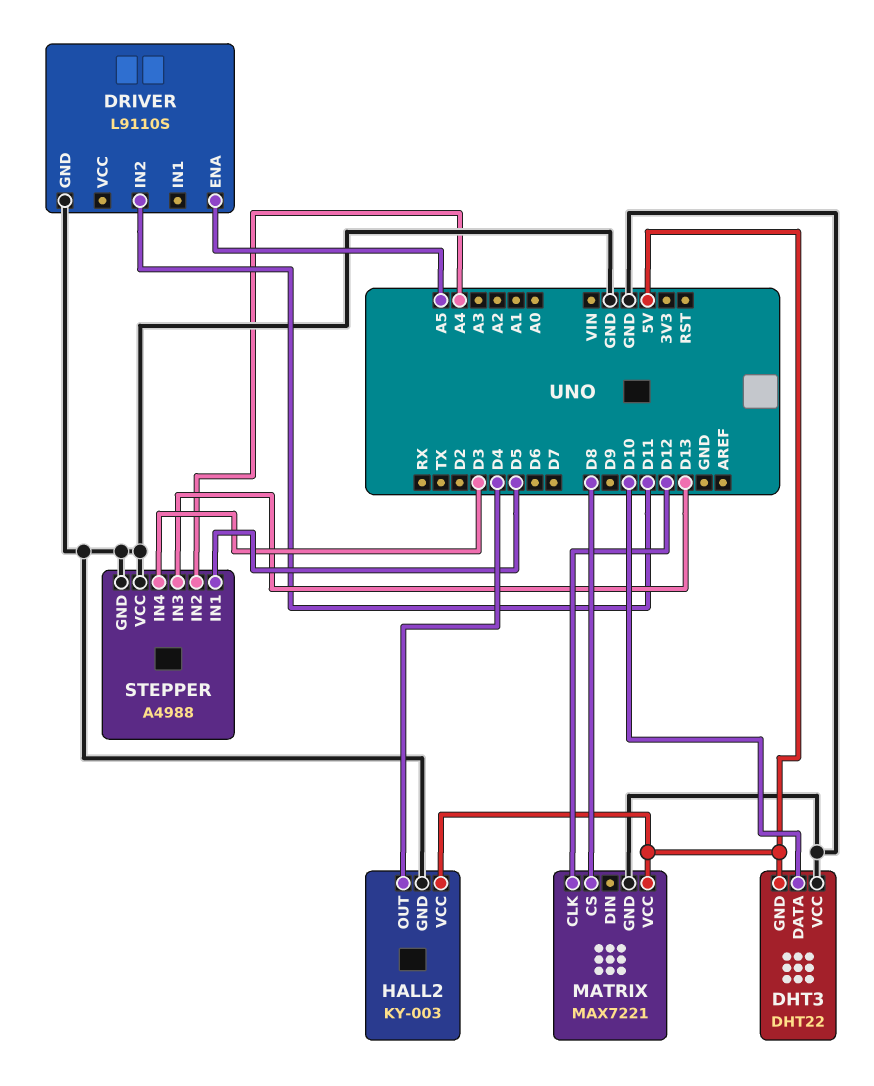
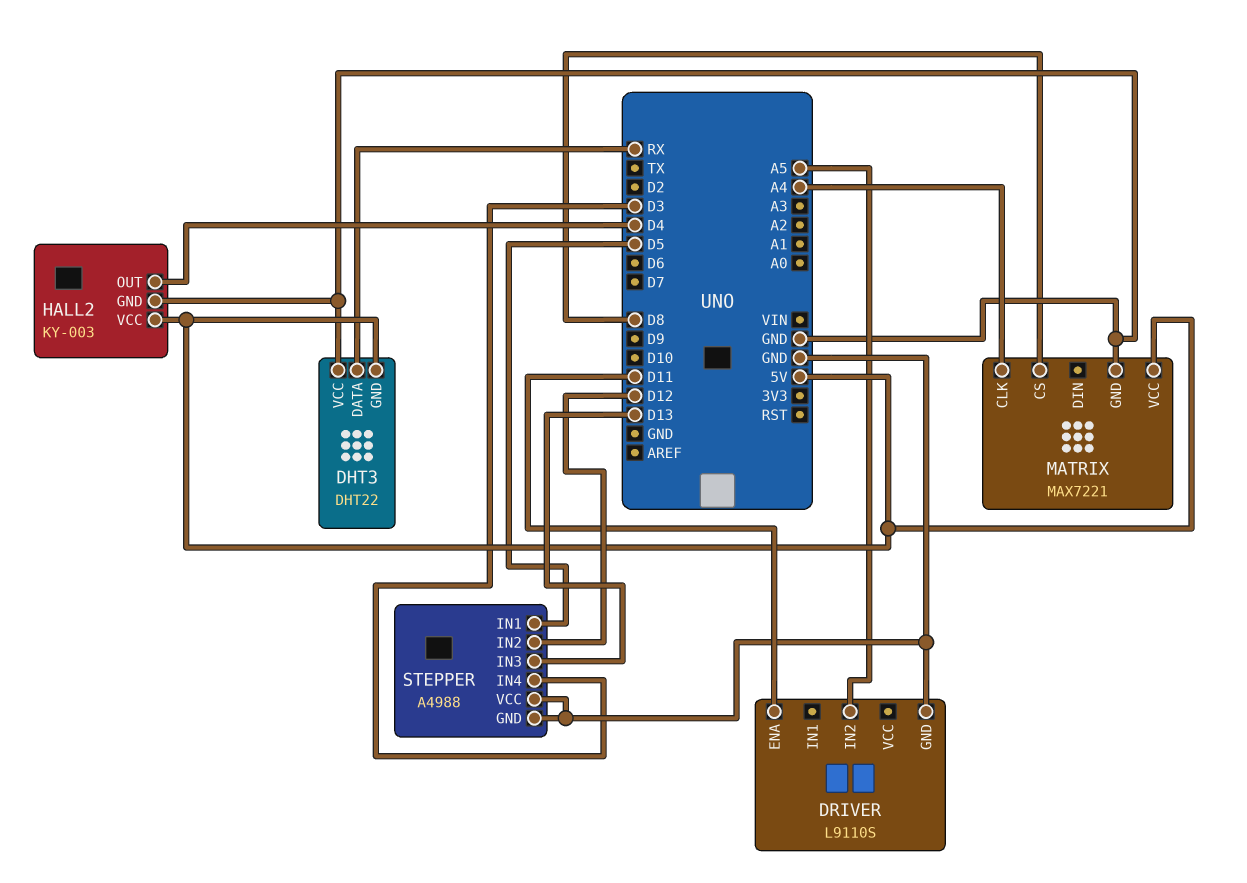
DHT3 pin DATA: D10 -> RX
DRIVER pin ENA: A5 -> D11
DRIVER pin IN2: D11 -> A5
MATRIX pin CLK: D12 -> A4
STEPPER pin IN2: A4 -> D12

